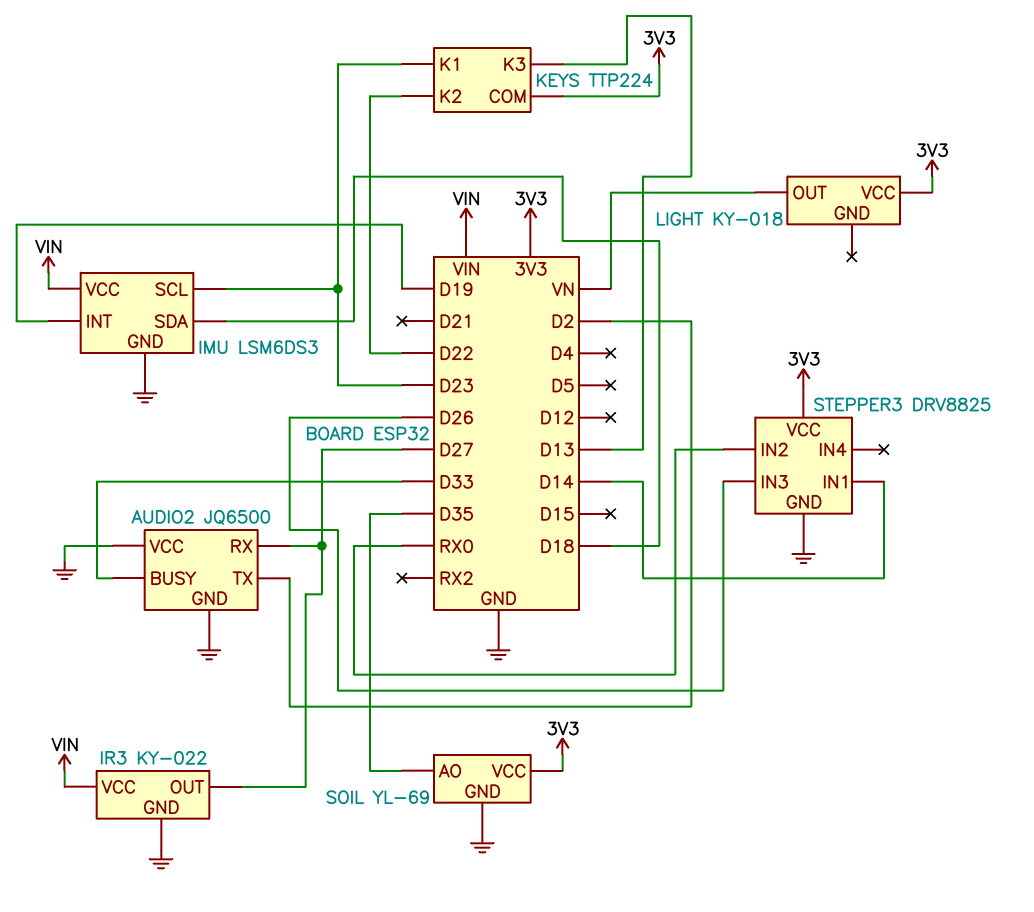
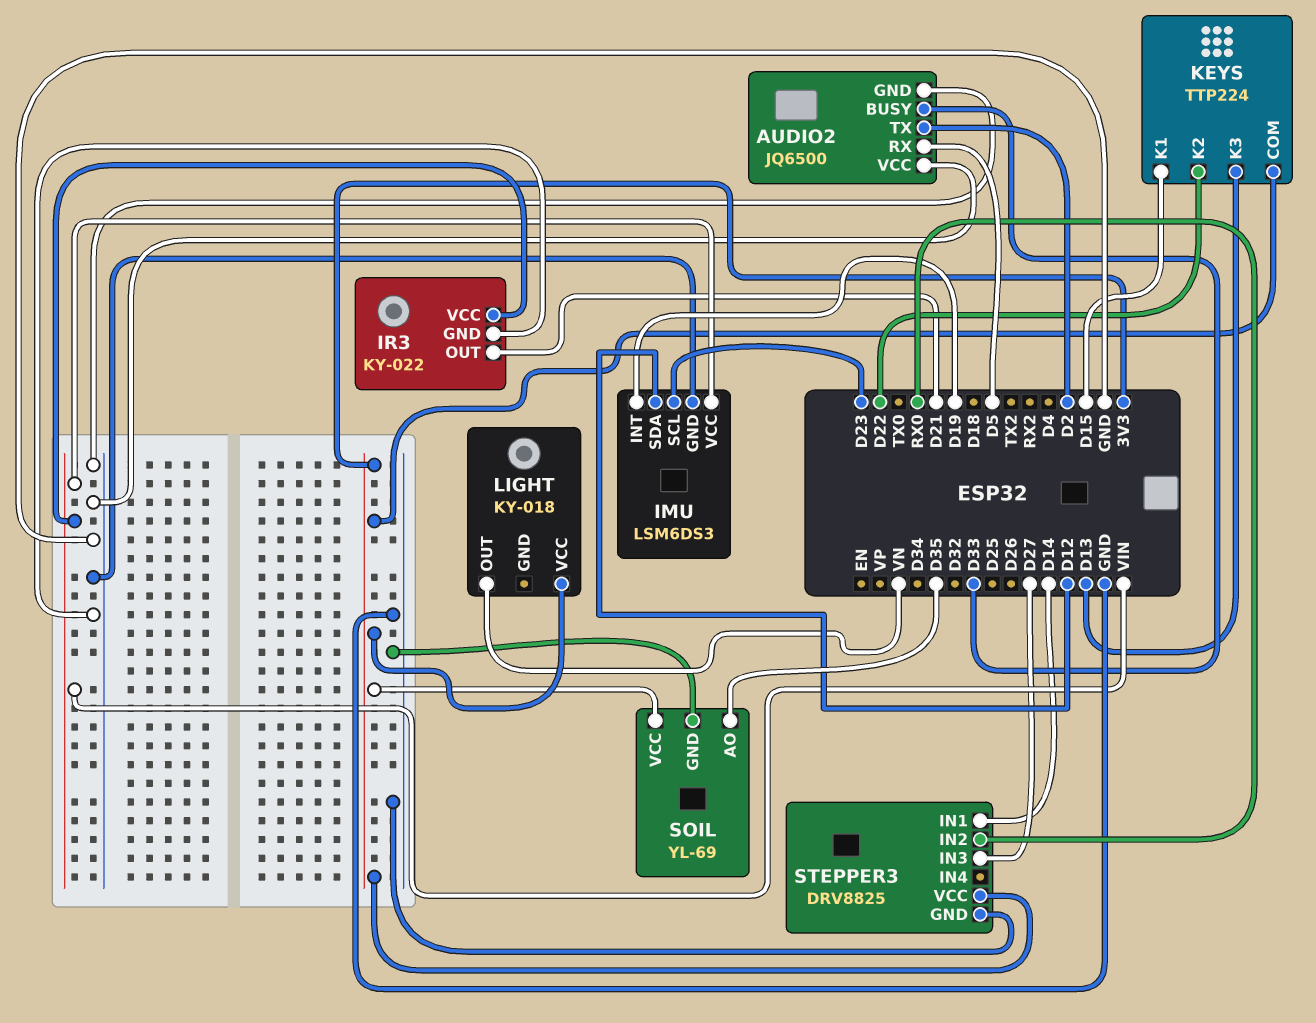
AUDIO2 pin RX: D27 -> D5
IMU pin SDA: D18 -> D12
IR3 pin OUT: D27 -> D21
KEYS pin K1: D23 -> D15
STEPPER3 pin IN3: D26 -> D27

